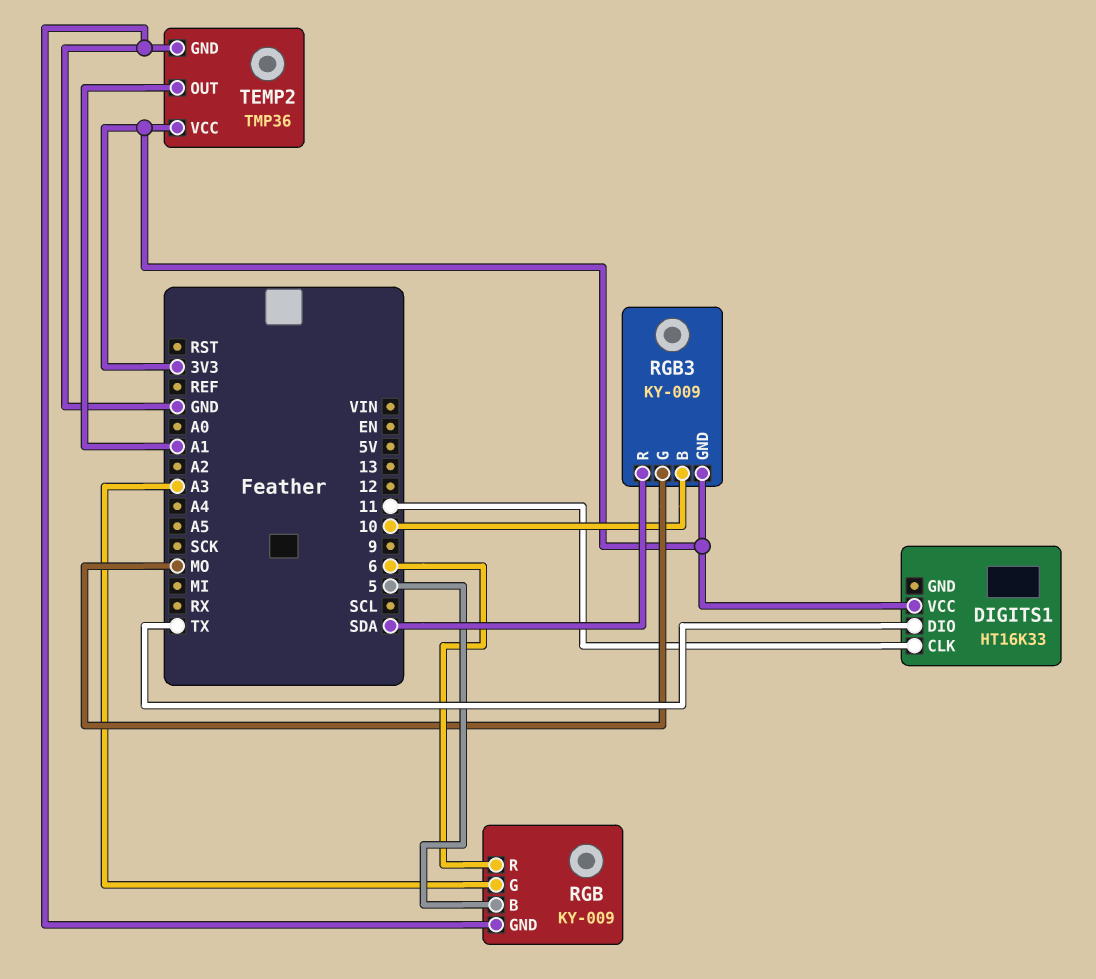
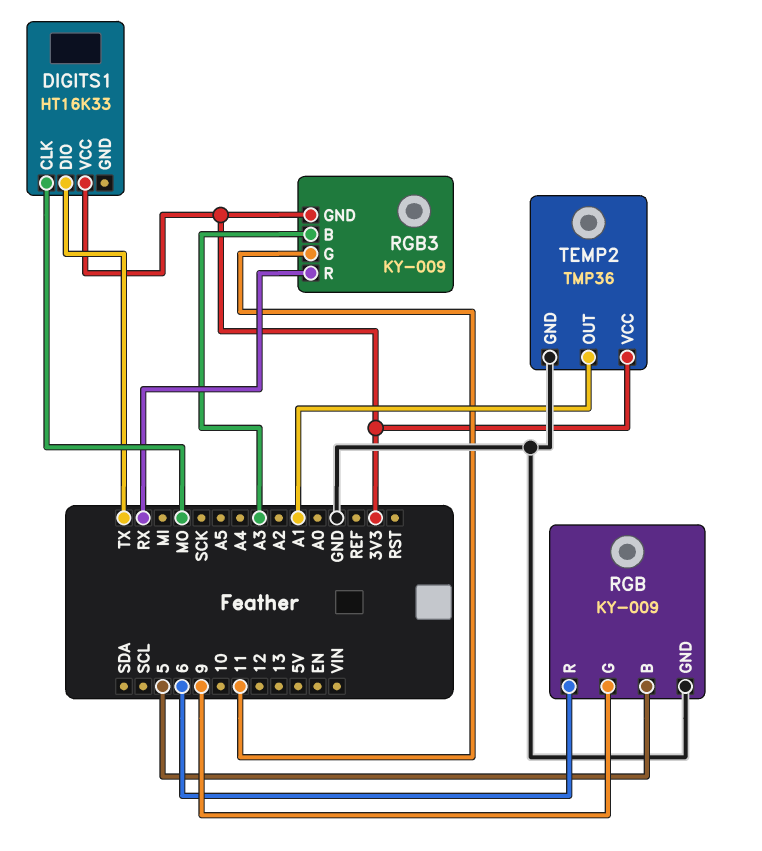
DIGITS1 pin CLK: 11 -> MO
RGB pin G: A3 -> 9
RGB3 pin B: 10 -> A3
RGB3 pin G: MO -> 11
RGB3 pin R: SDA -> RX

